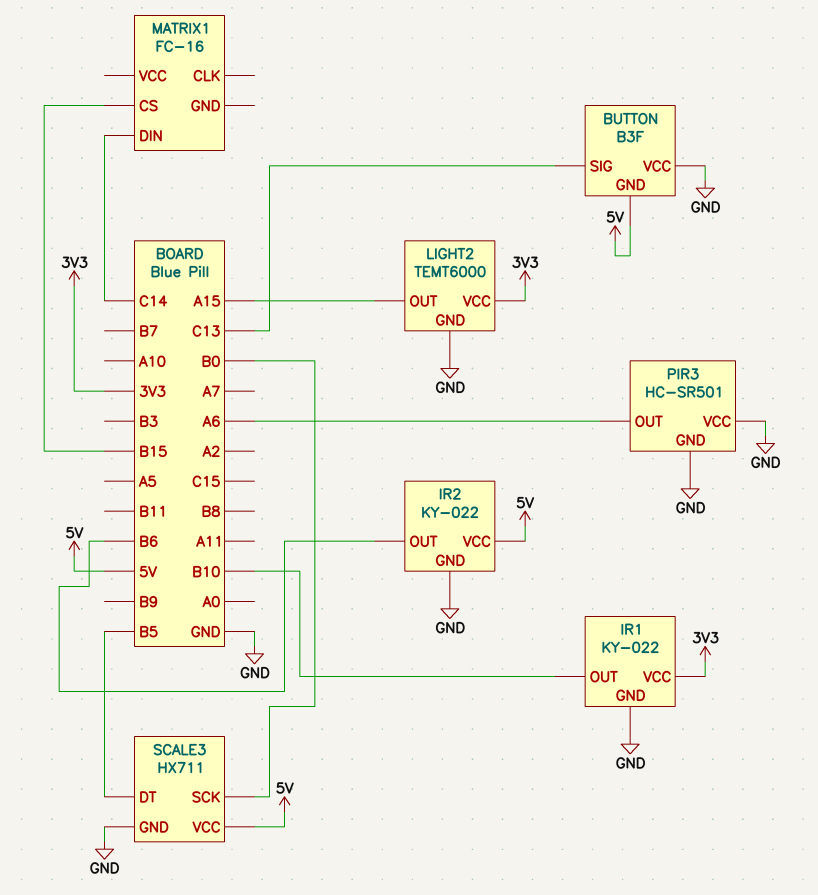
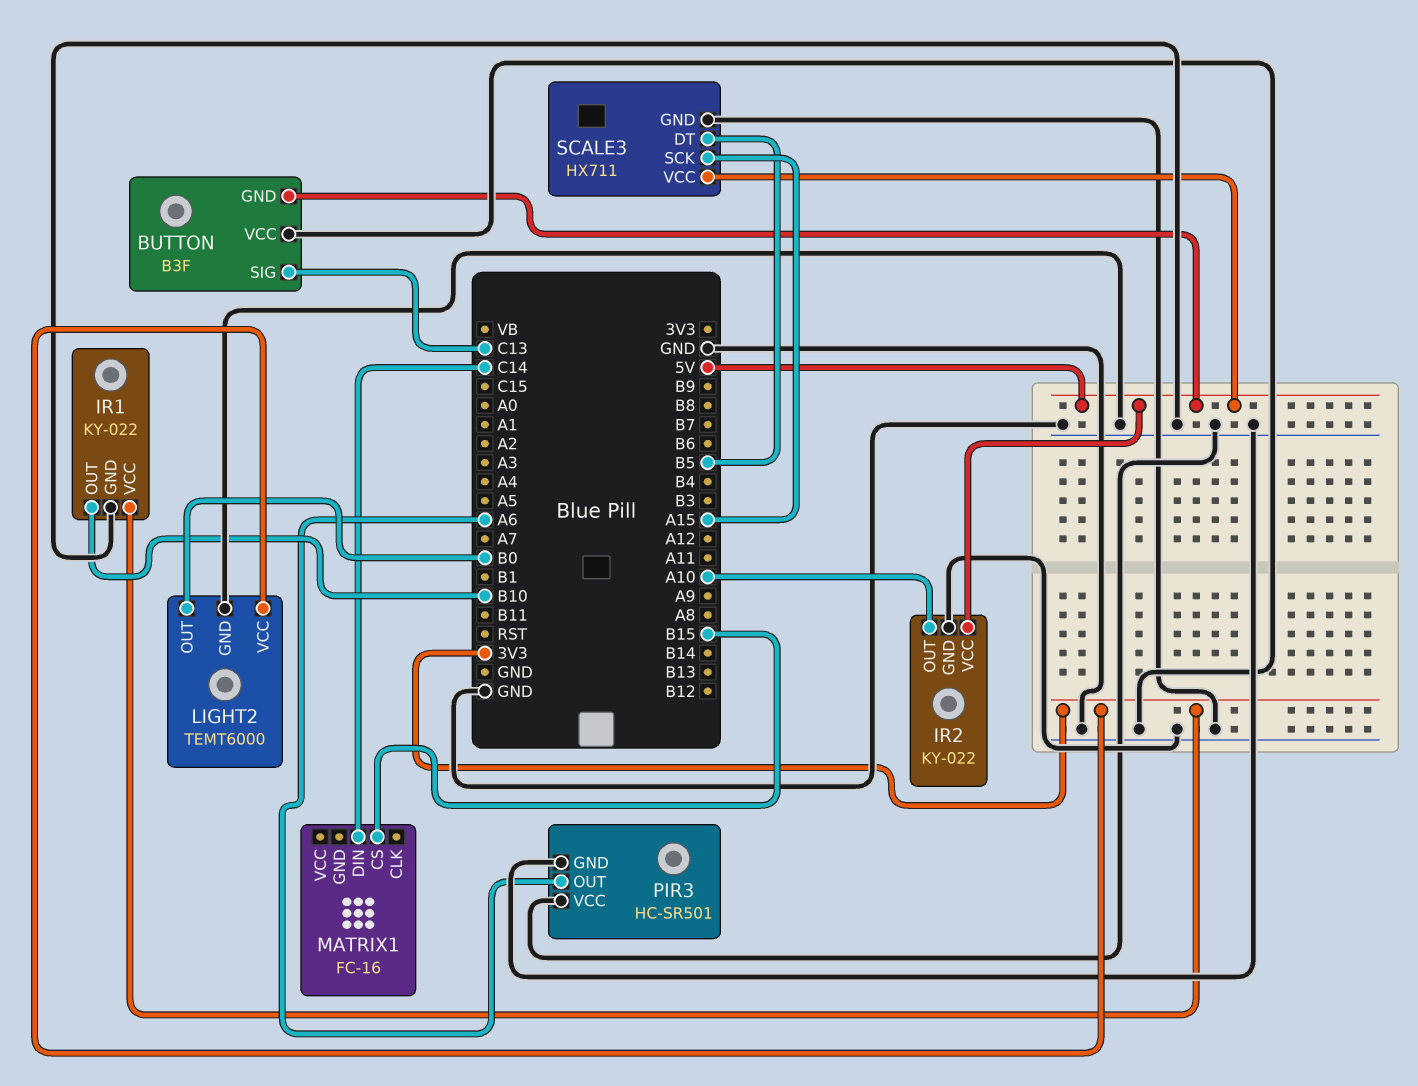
IR2 pin OUT: B6 -> A10
LIGHT2 pin OUT: A15 -> B0
SCALE3 pin SCK: B0 -> A15

